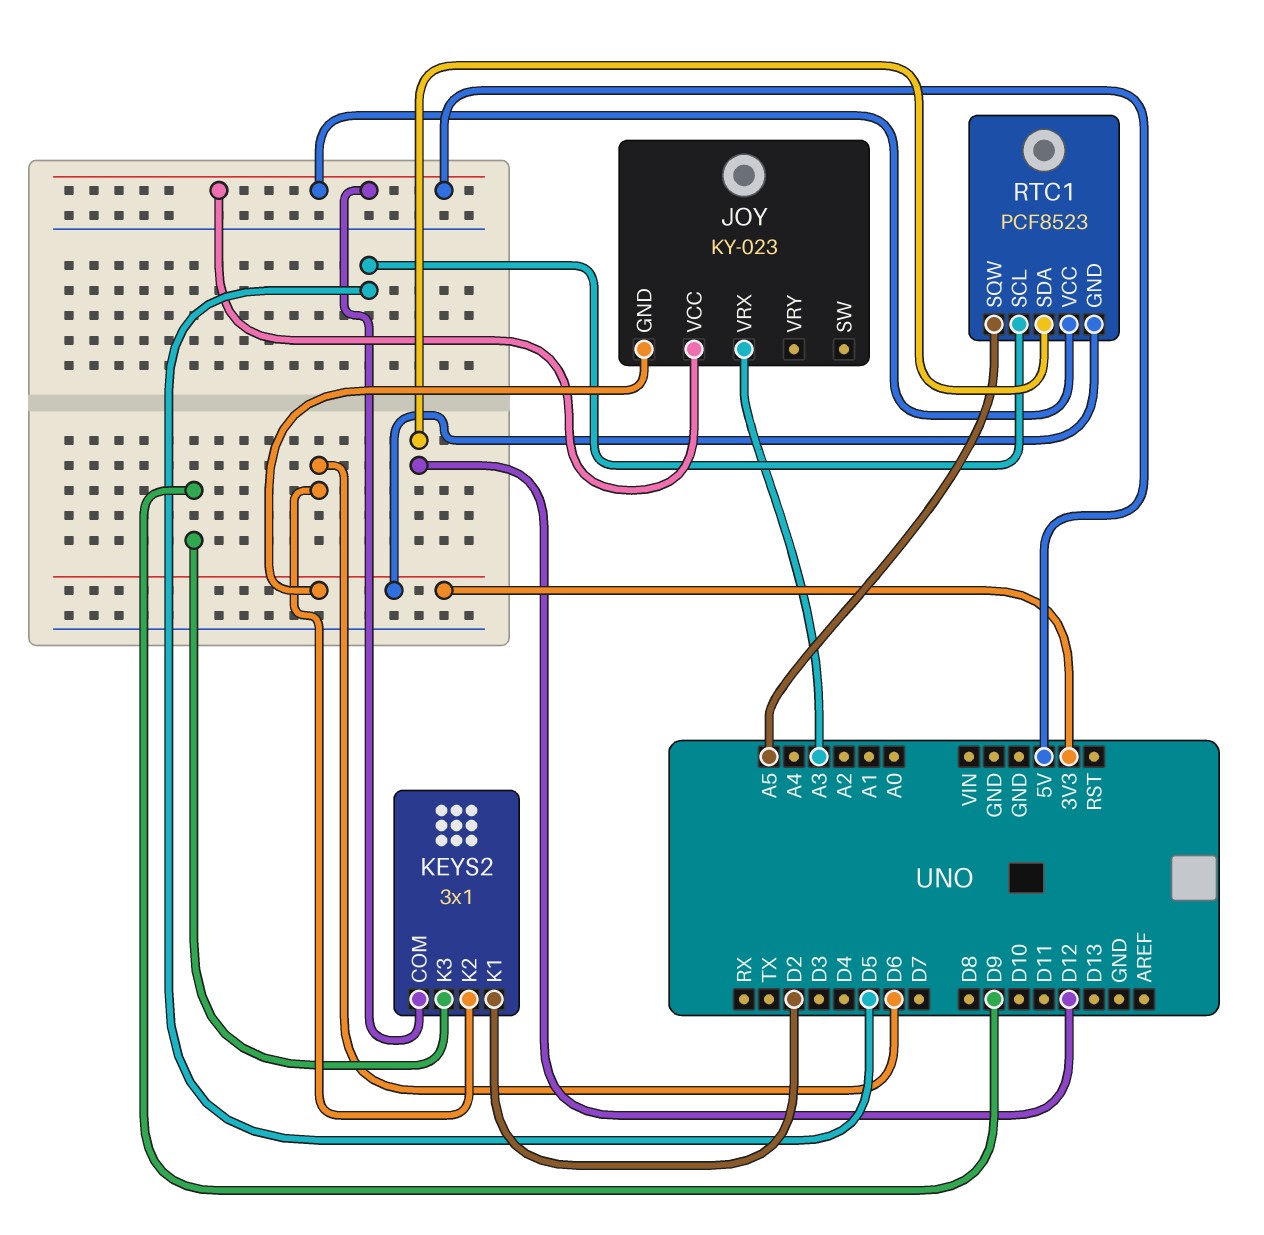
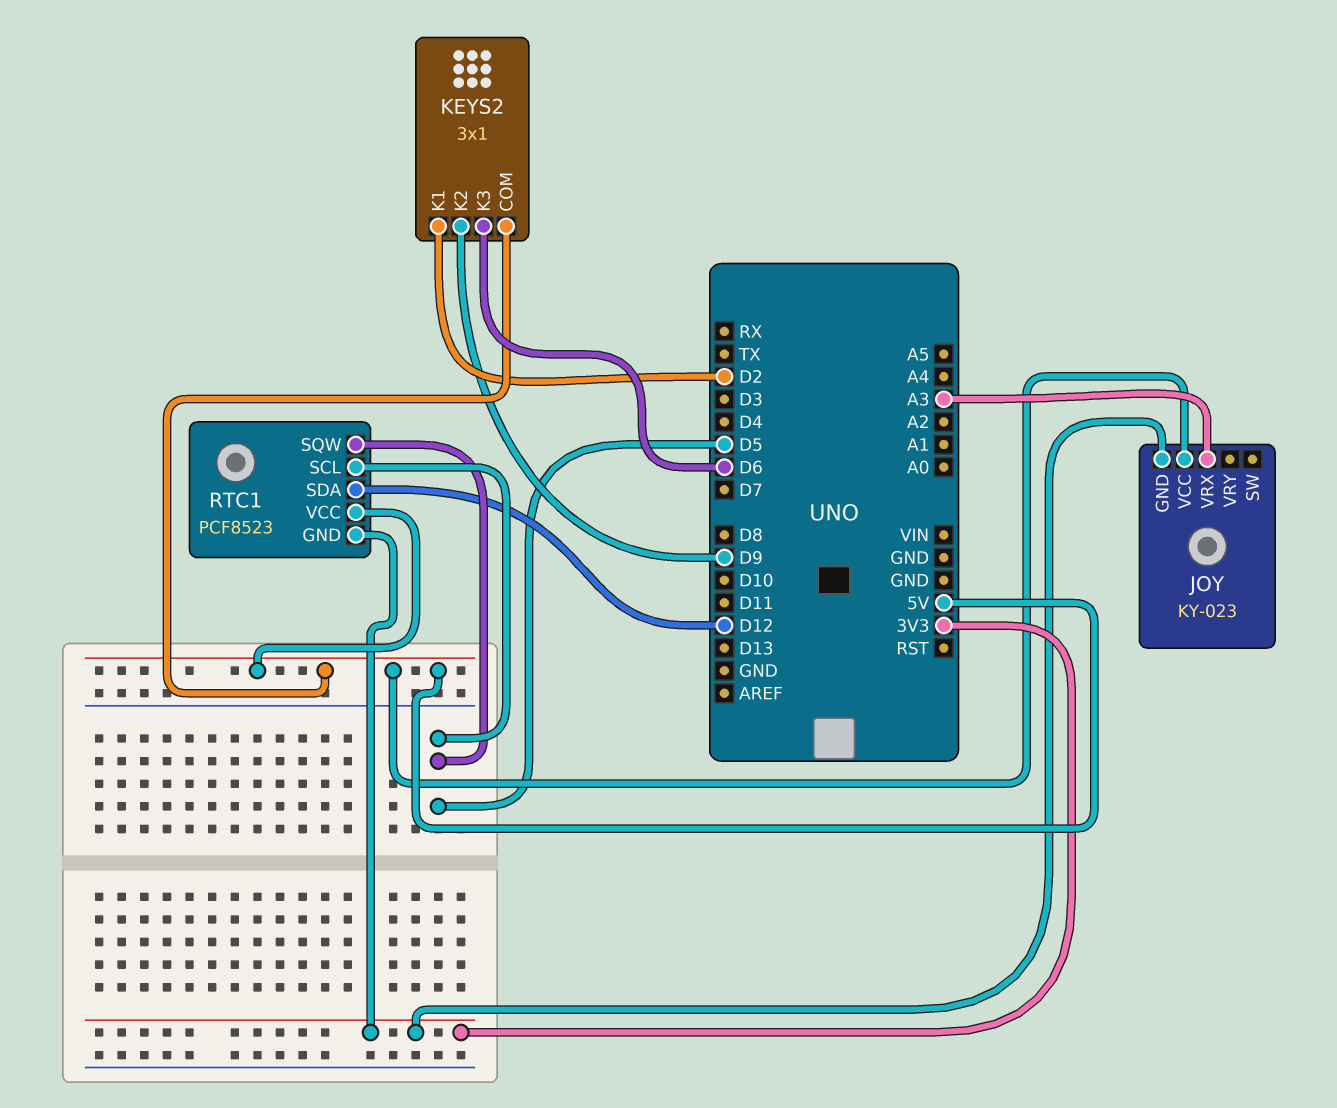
KEYS2 pin K2: D6 -> D9
KEYS2 pin K3: D9 -> D6
RTC1 pin SQW: A5 -> D5

